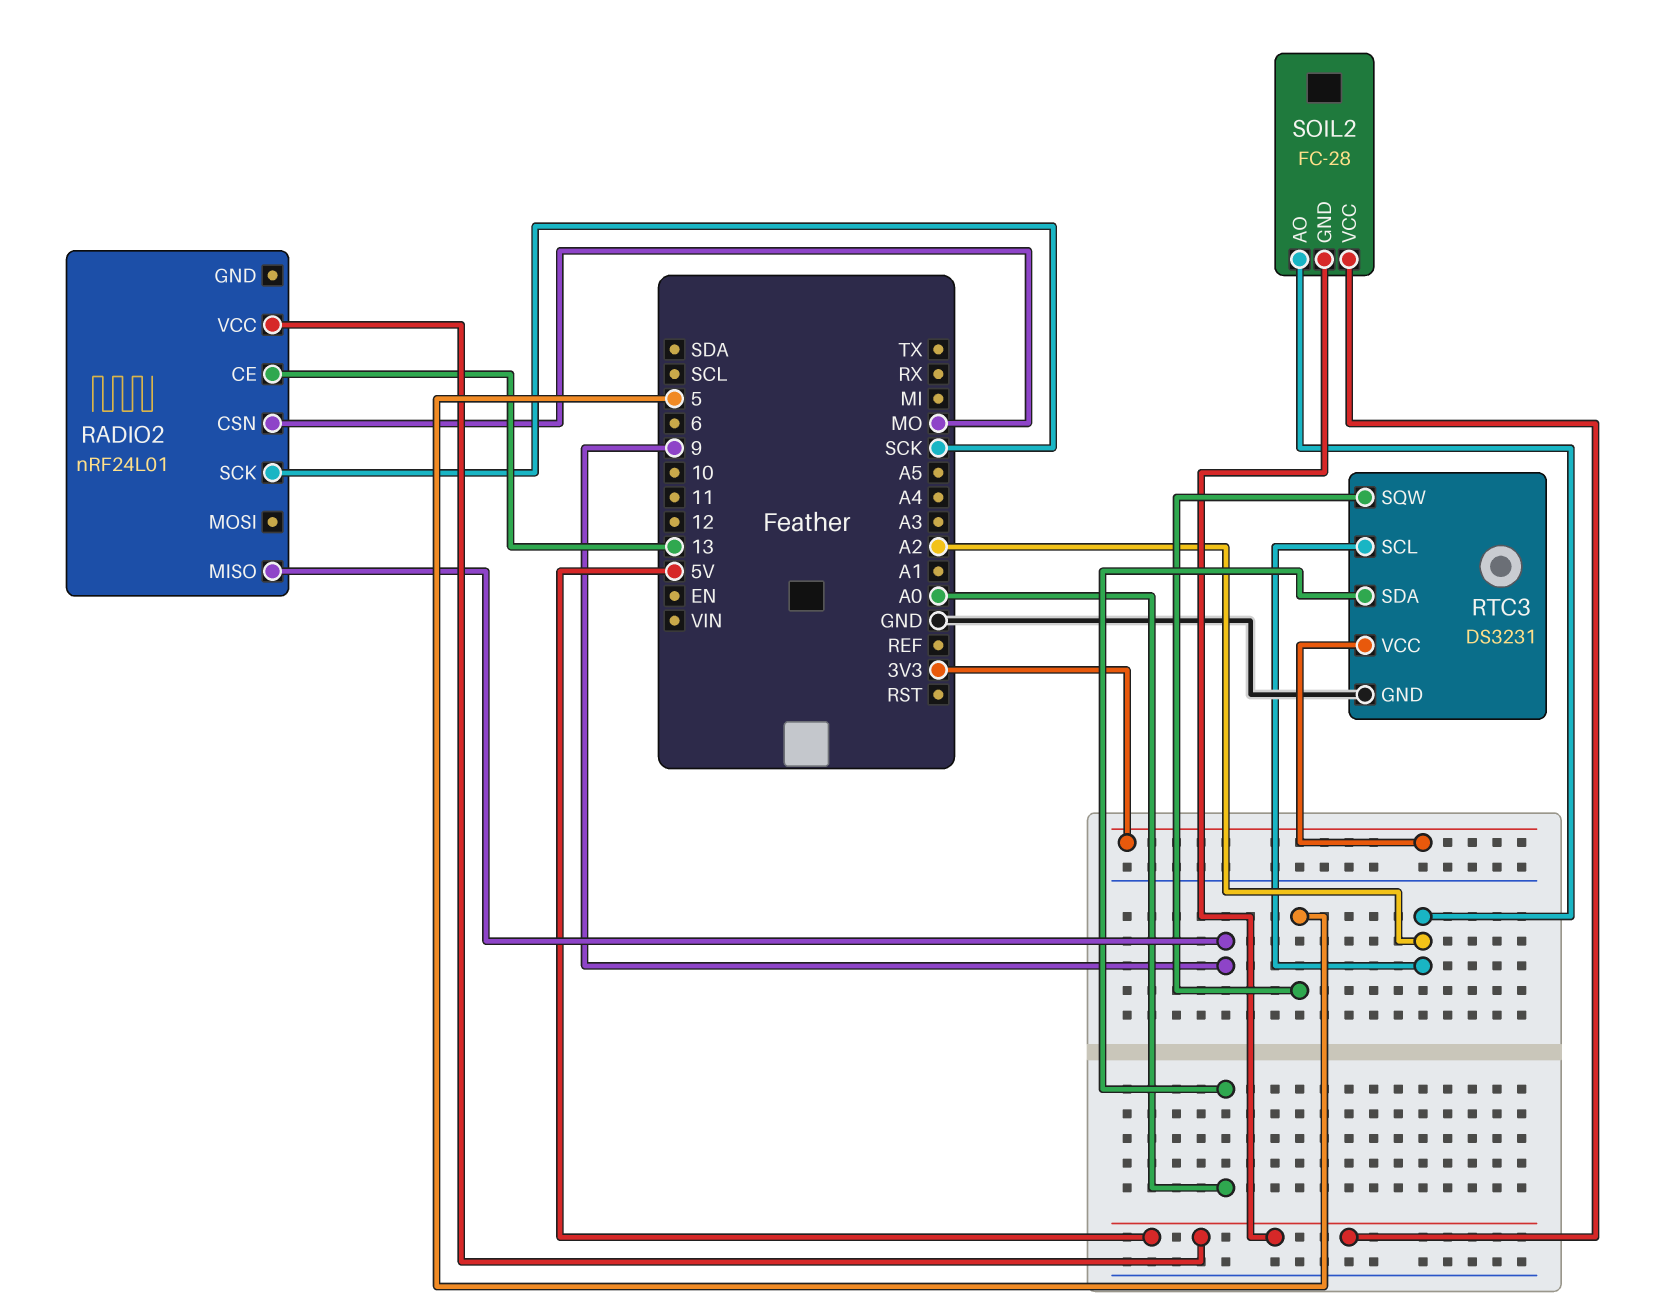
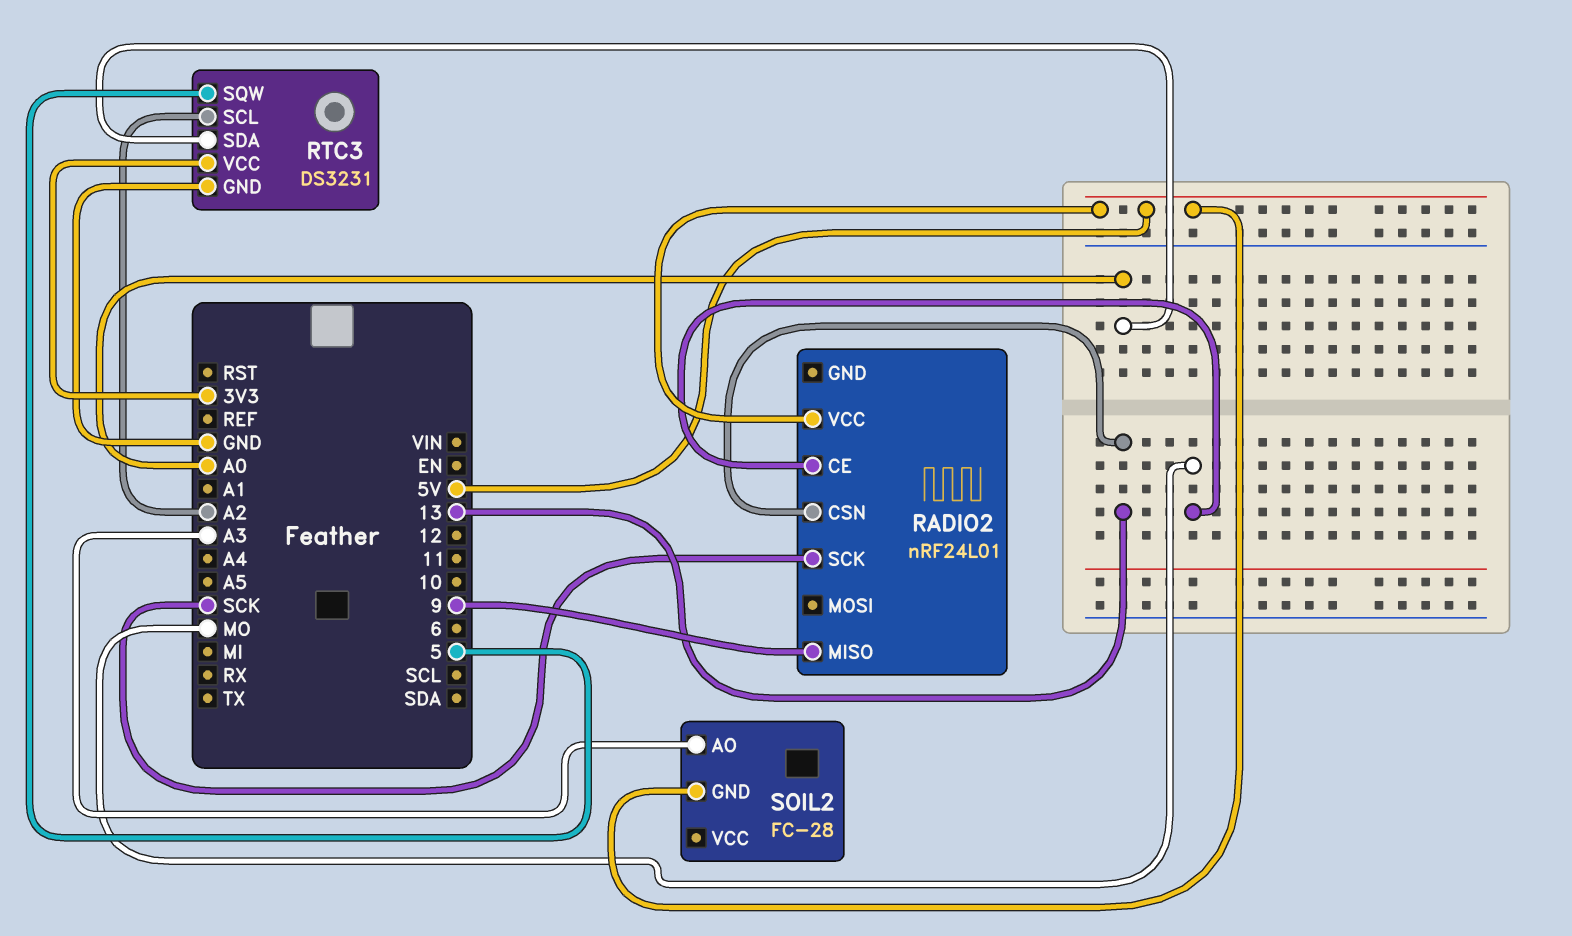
RADIO2 pin CE: 13 -> MO
RADIO2 pin CSN: MO -> 13
SOIL2 pin AO: A2 -> A3
SOIL2 pin VCC: 5V -> none

